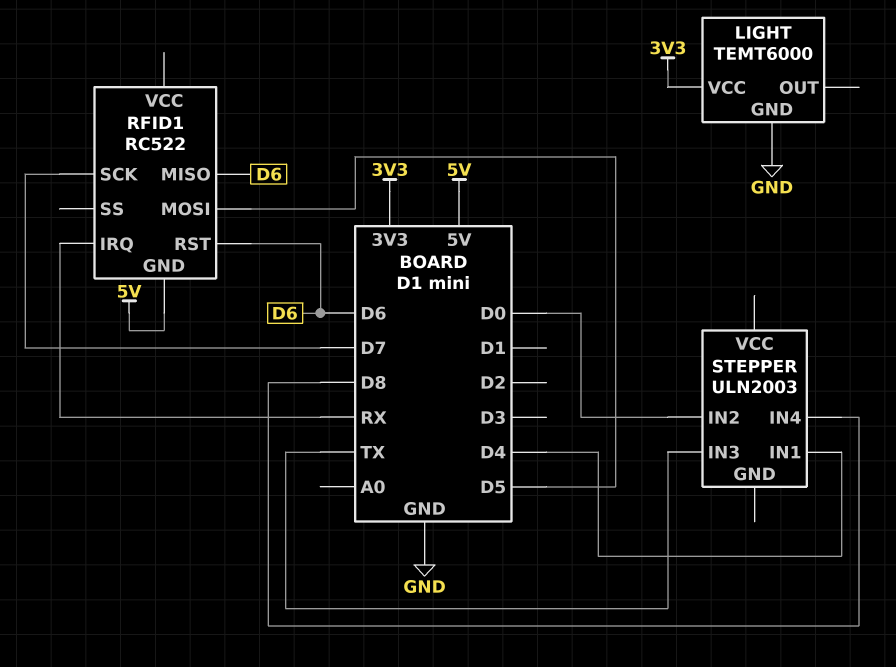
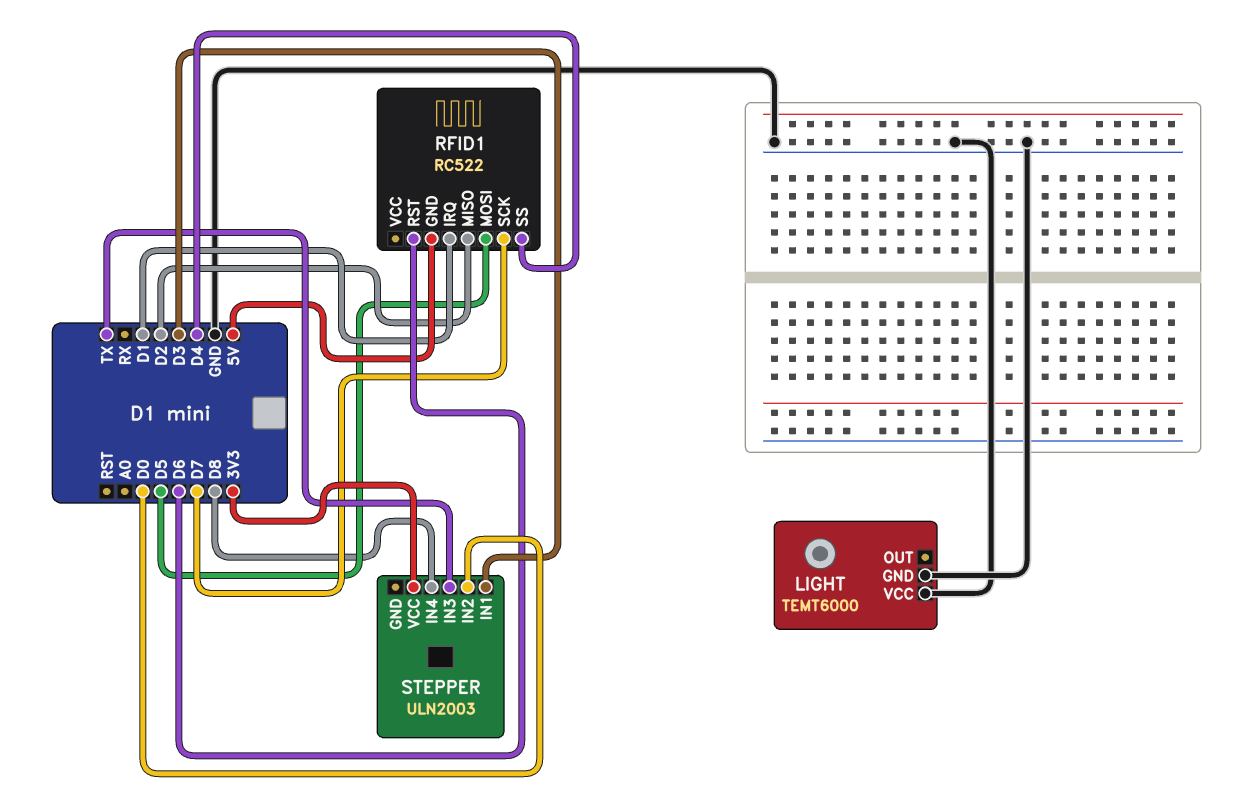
LIGHT pin VCC: 3V3 -> GND
RFID1 pin IRQ: RX -> D1
RFID1 pin MISO: D6 -> D2
RFID1 pin SS: none -> D4
STEPPER pin IN1: D4 -> D3
STEPPER pin VCC: none -> 3V3

